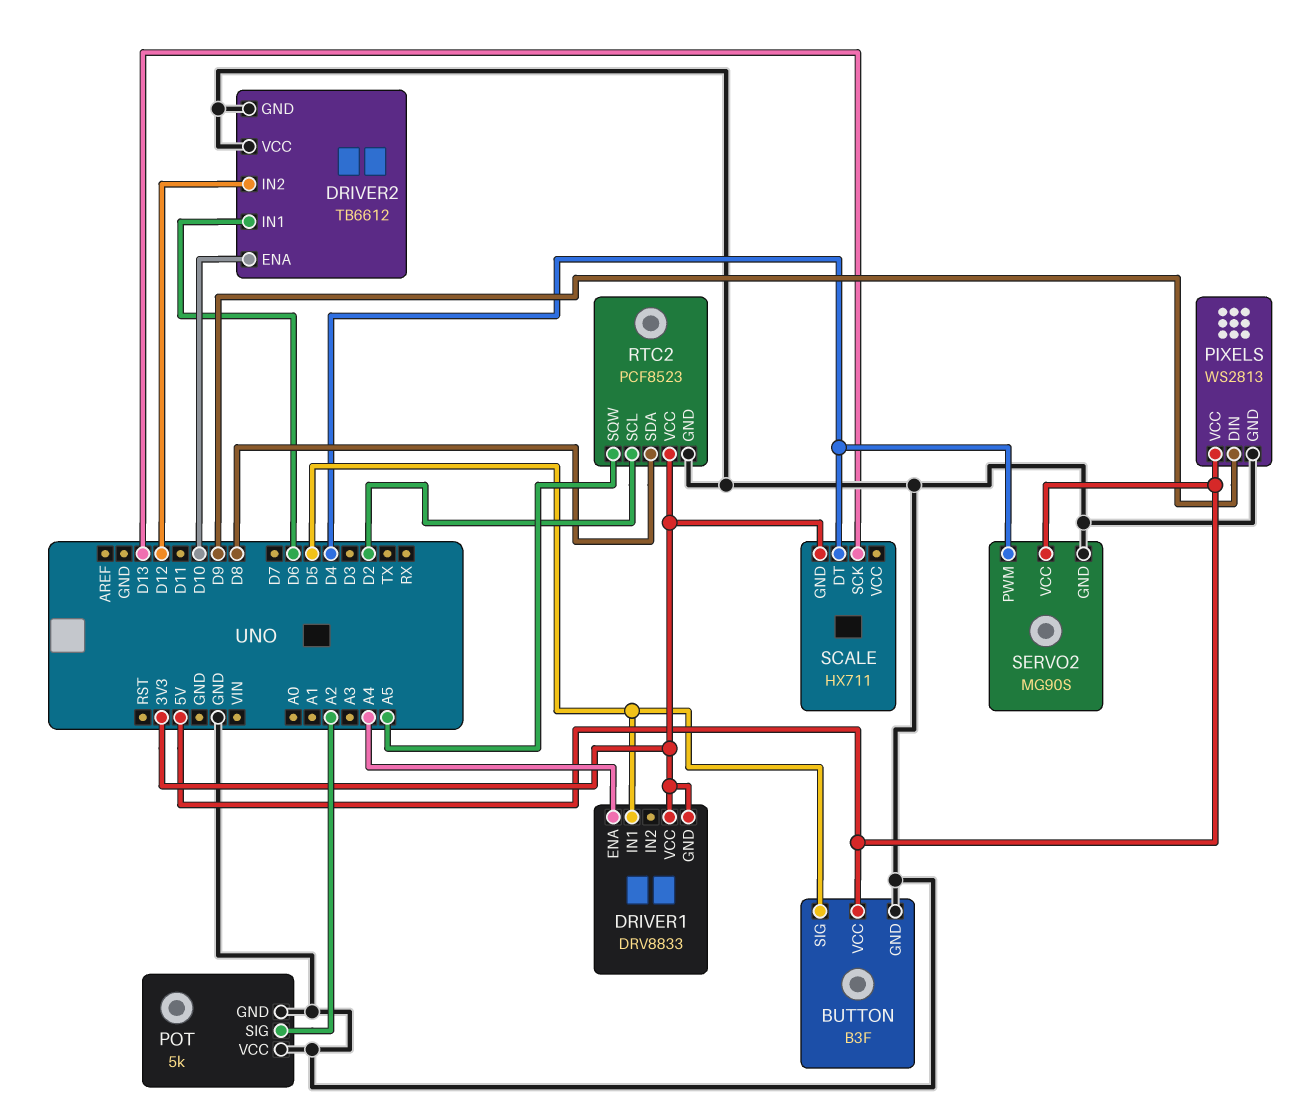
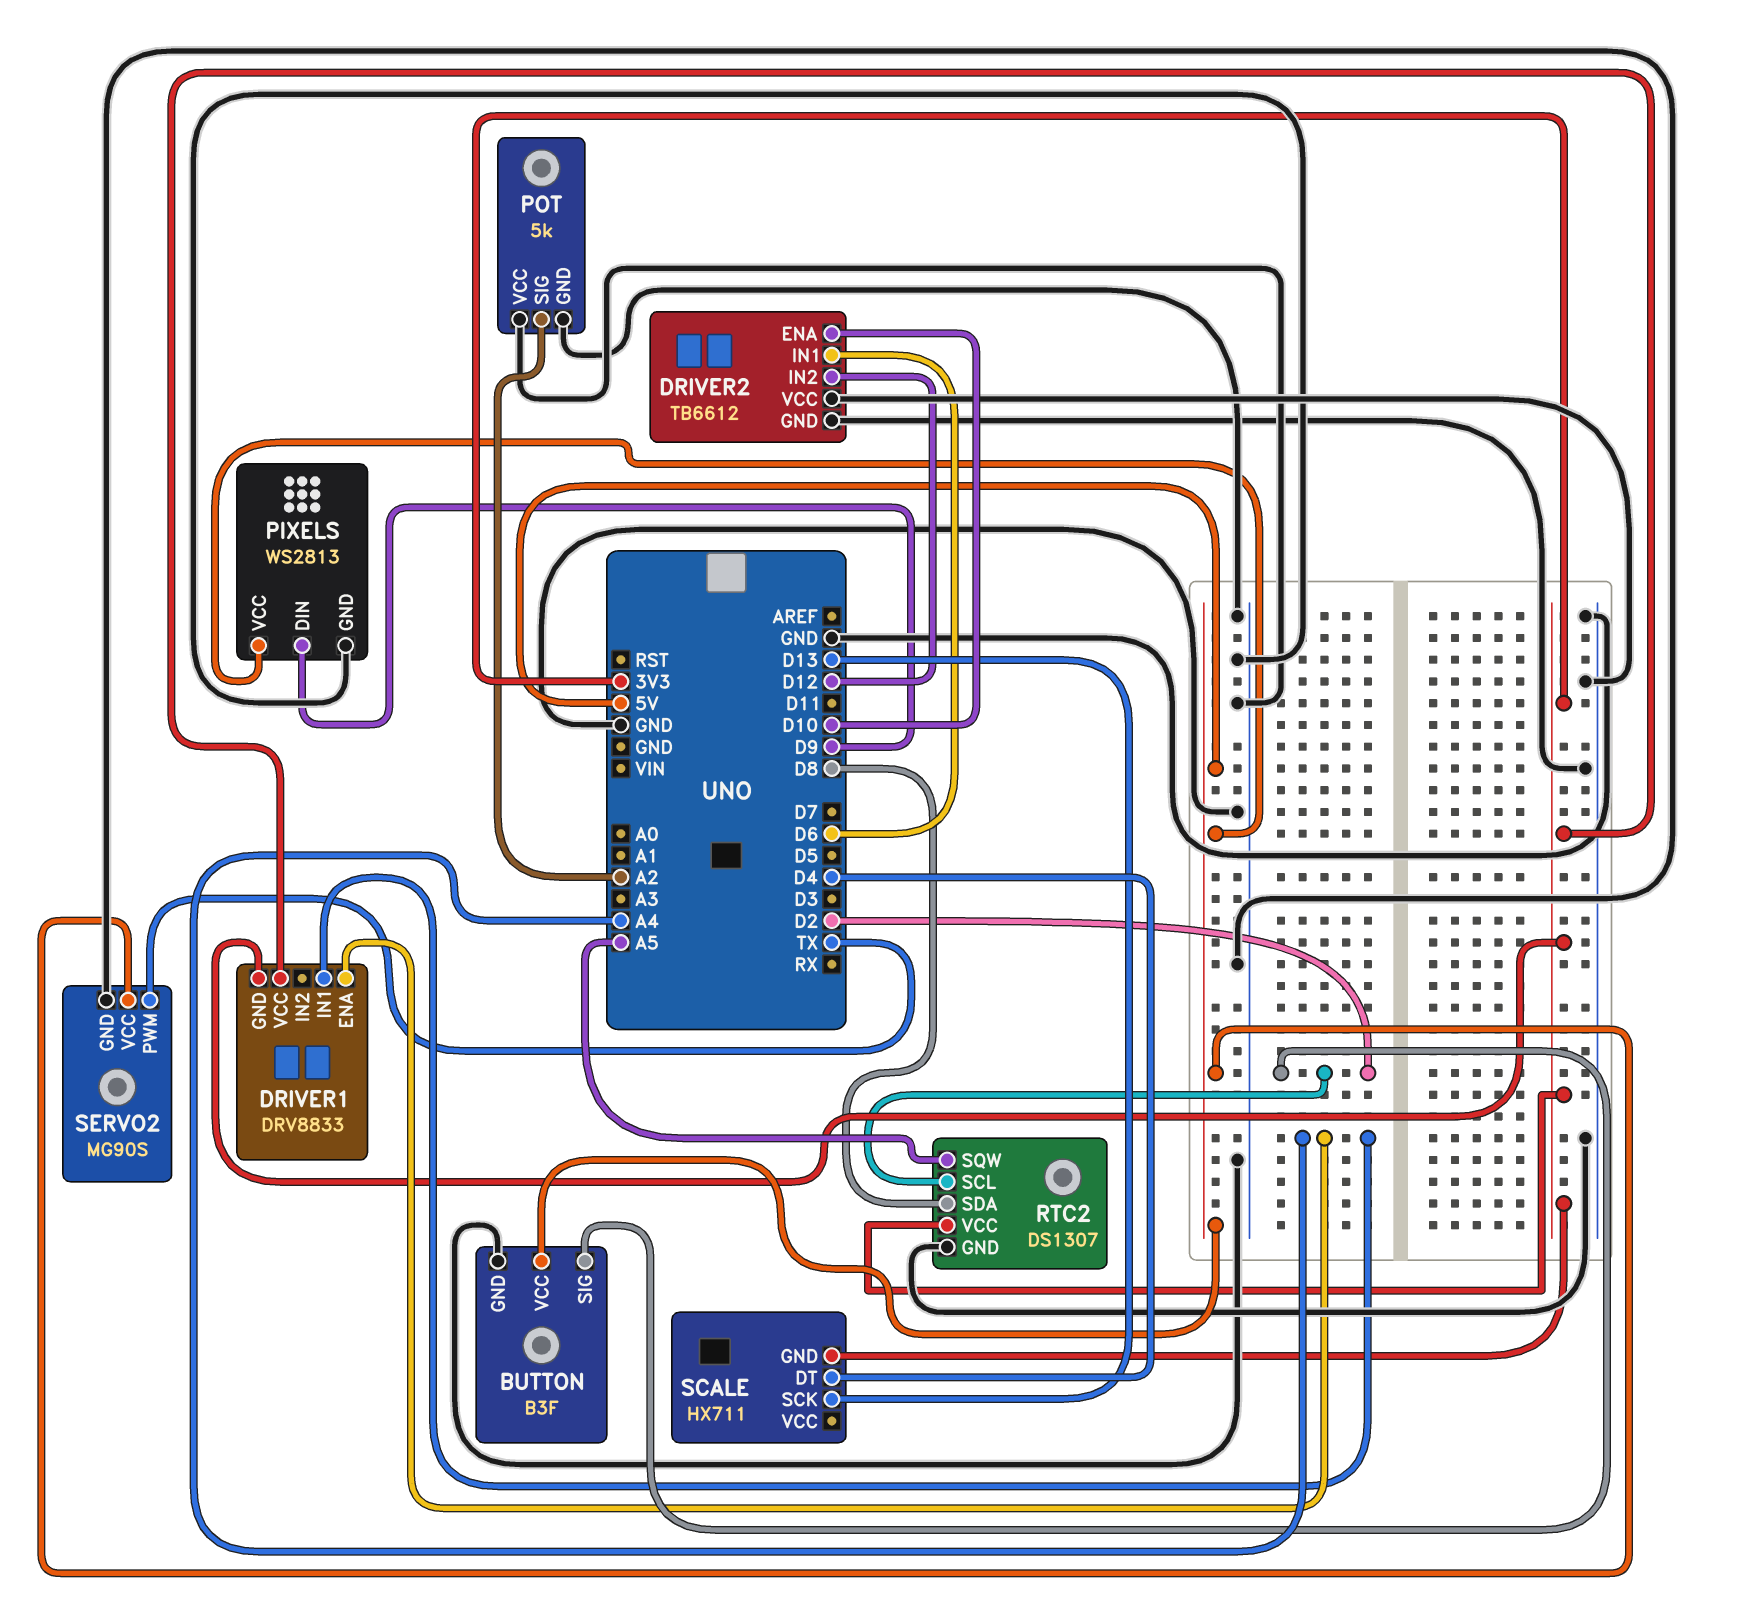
BUTTON pin SIG: D5 -> D2
DRIVER1 pin IN1: D5 -> A4
RTC2: PCF8523 -> DS1307
SERVO2 pin PWM: D4 -> TX

